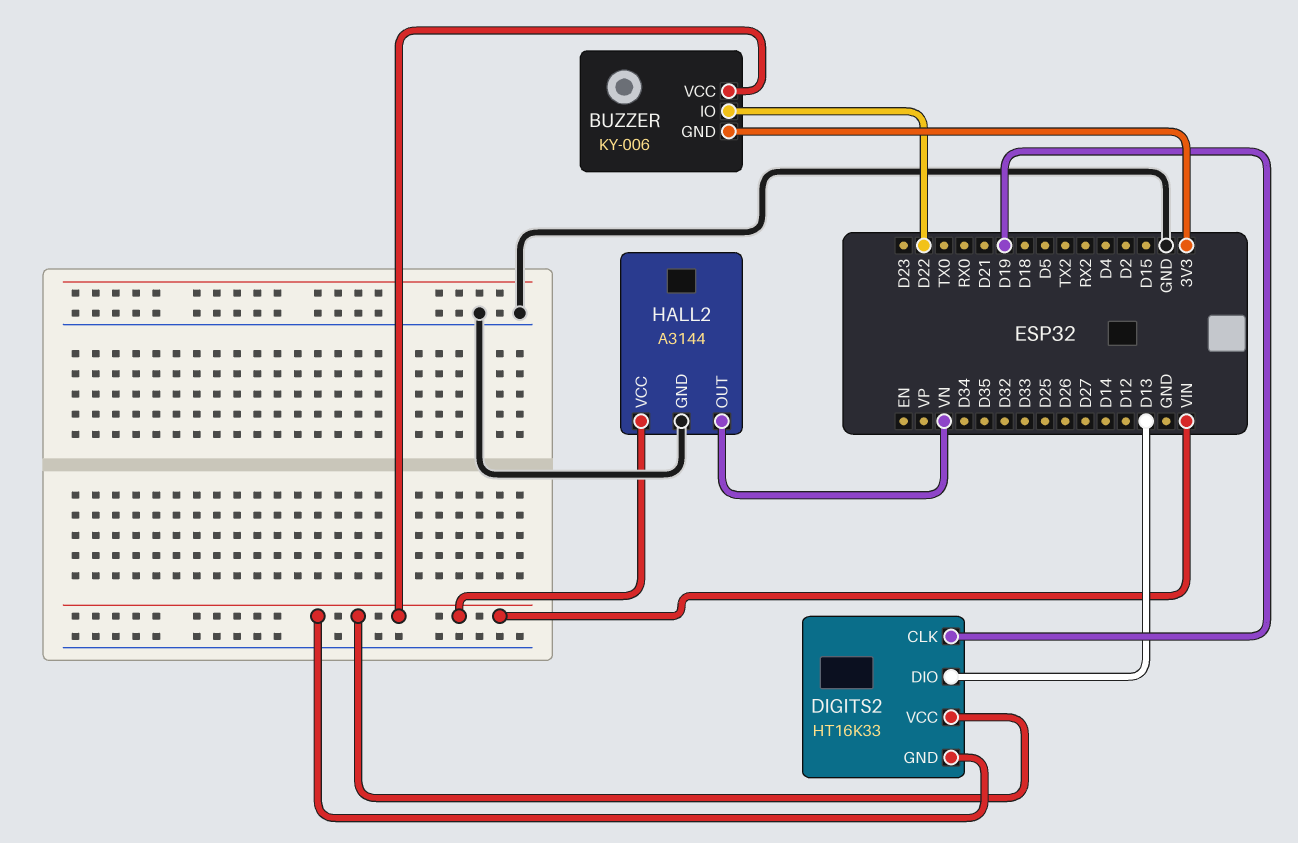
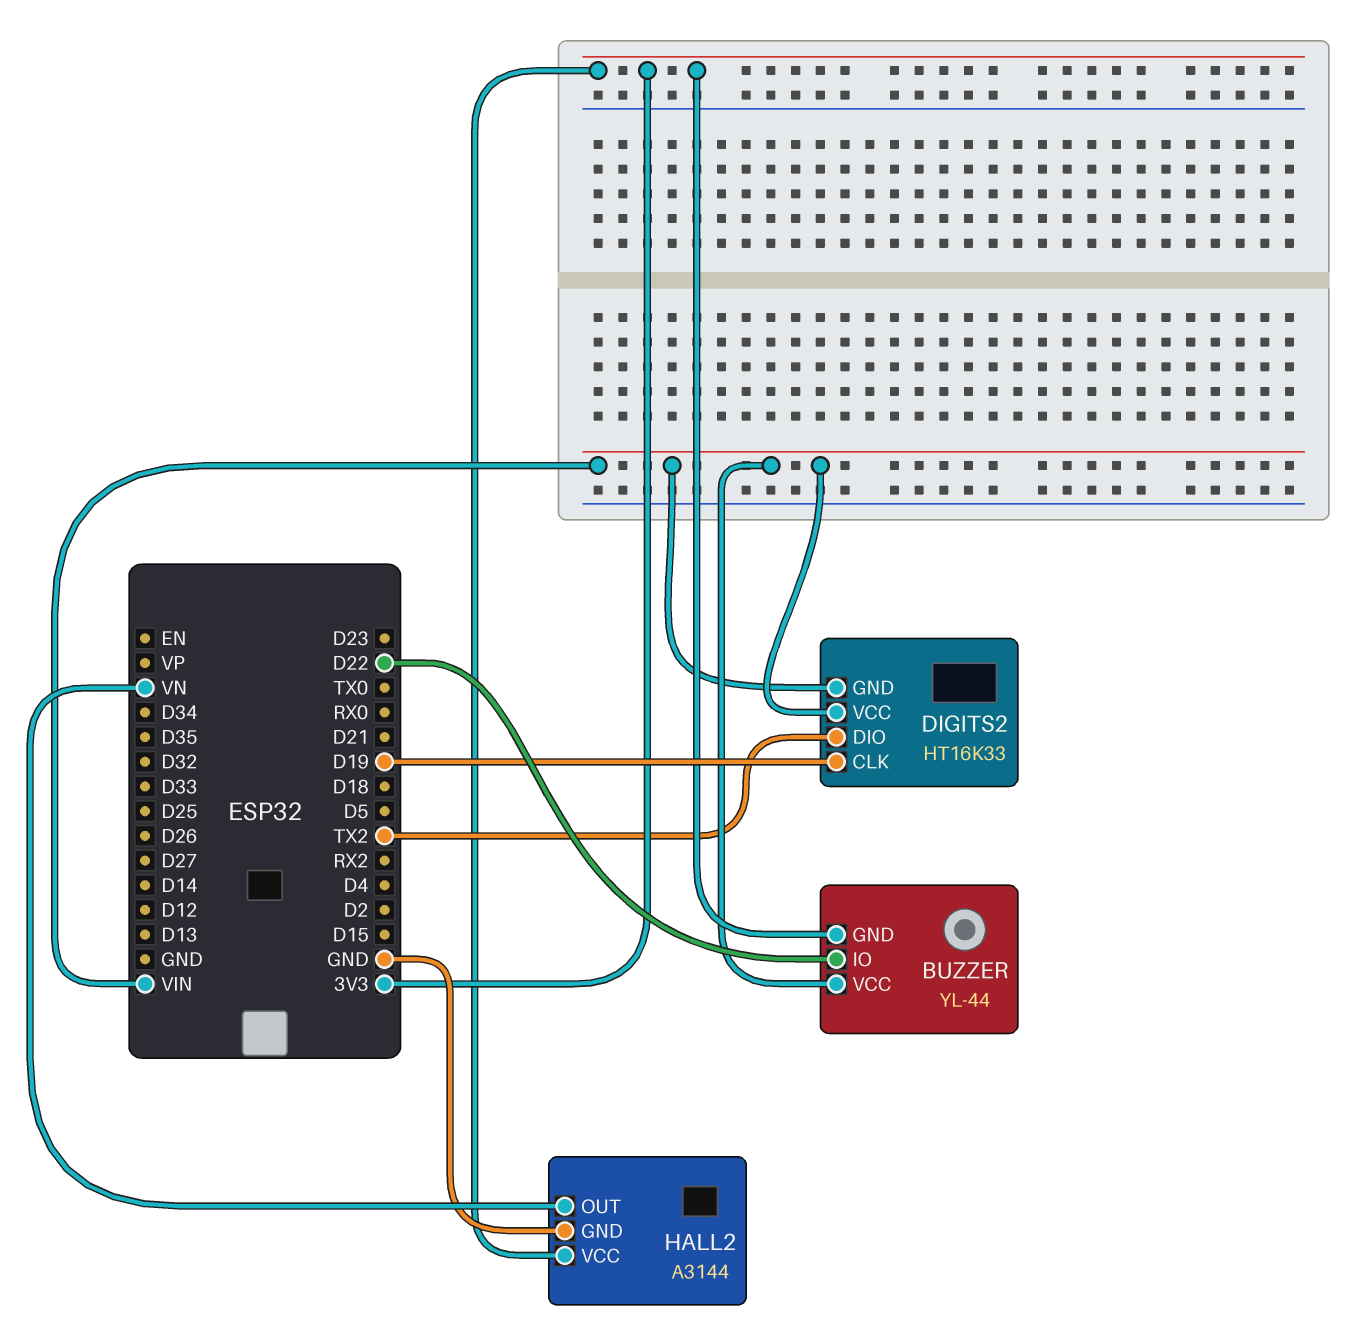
BUZZER: KY-006 -> YL-44
DIGITS2 pin DIO: D13 -> TX2
HALL2 pin VCC: VIN -> 3V3

